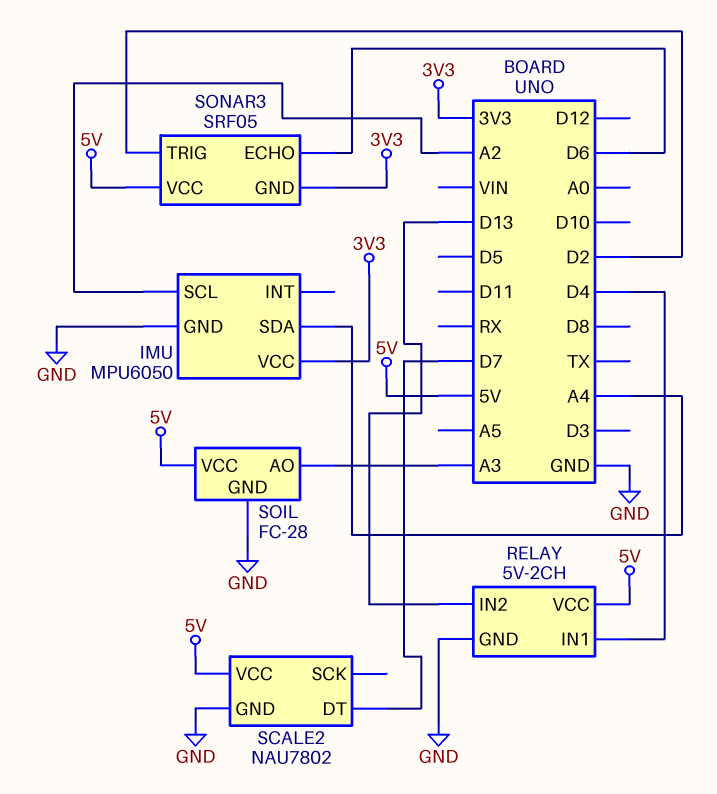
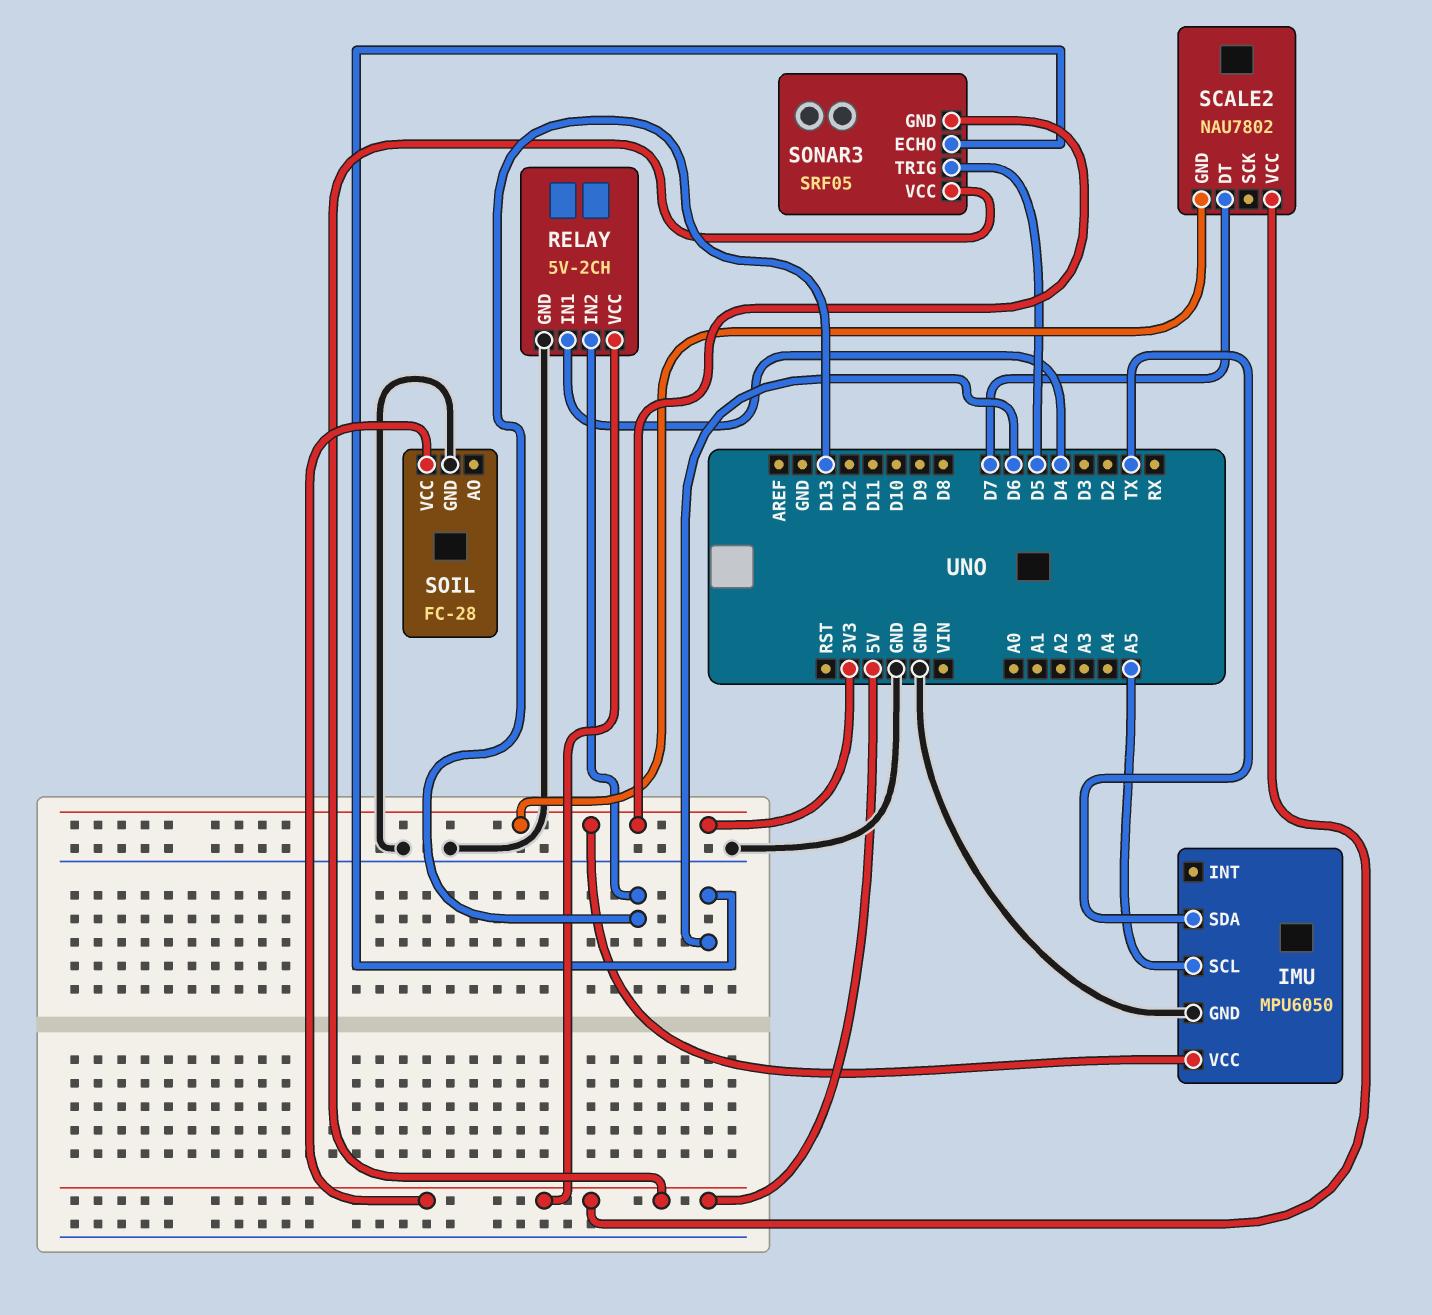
IMU pin SCL: A2 -> A5
IMU pin SDA: A4 -> TX
SCALE2 pin GND: GND -> 3V3
SOIL pin AO: A3 -> none
SONAR3 pin TRIG: D2 -> D5

